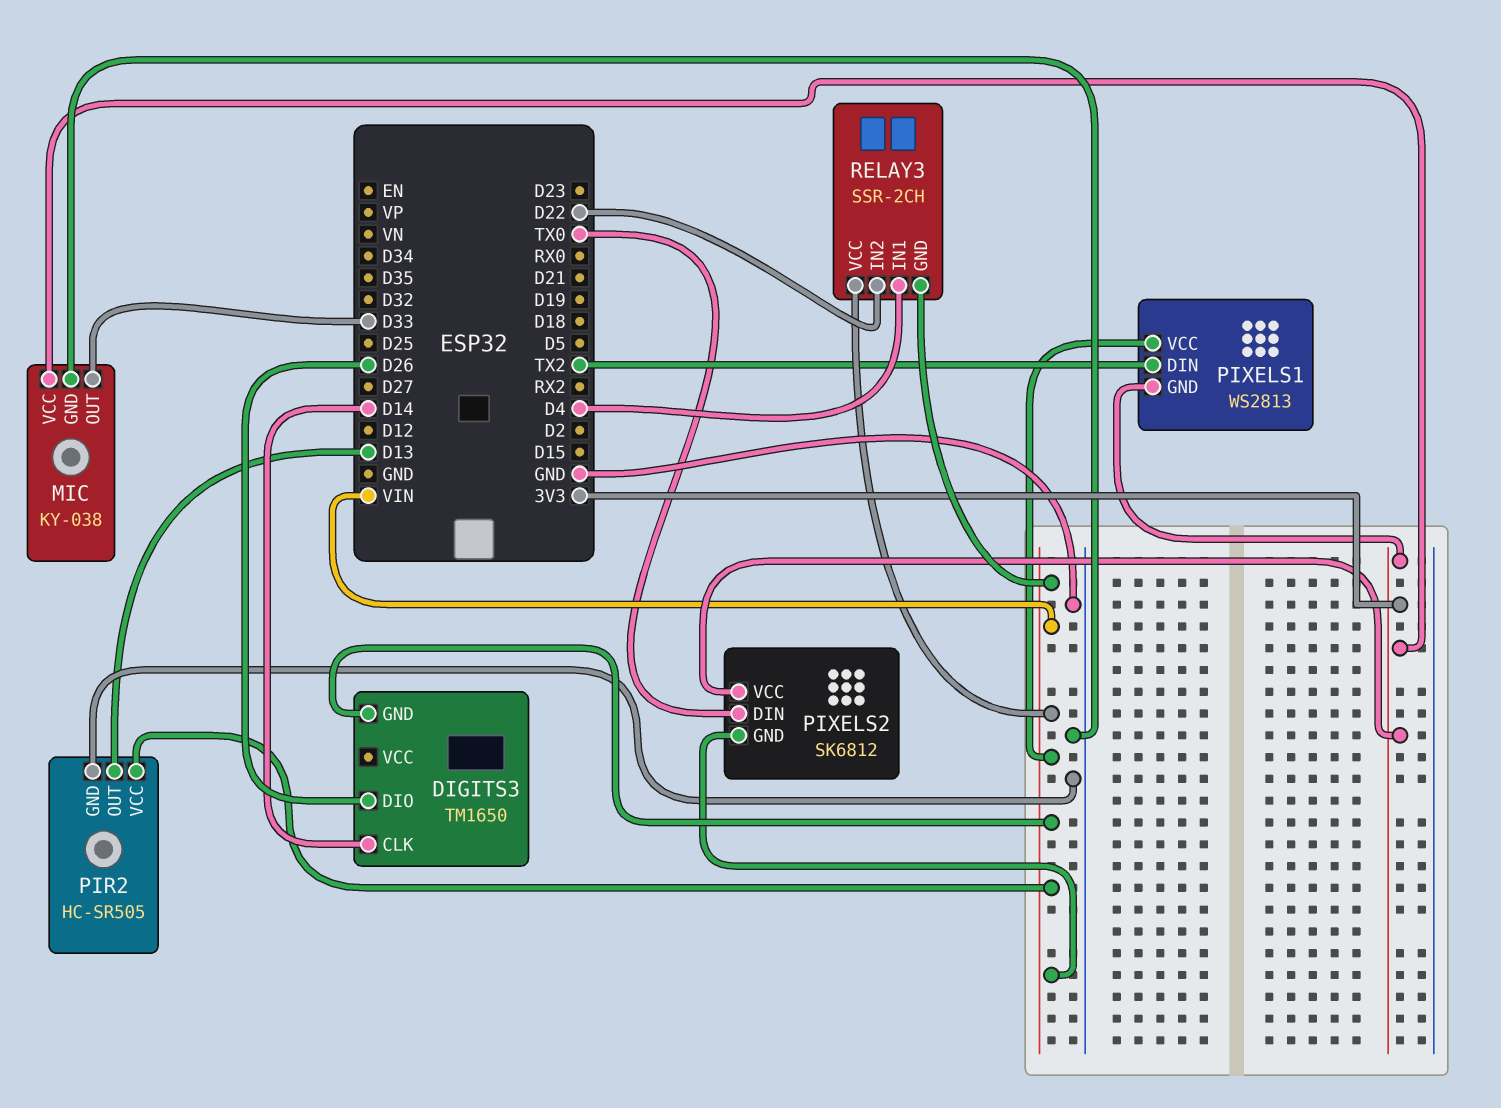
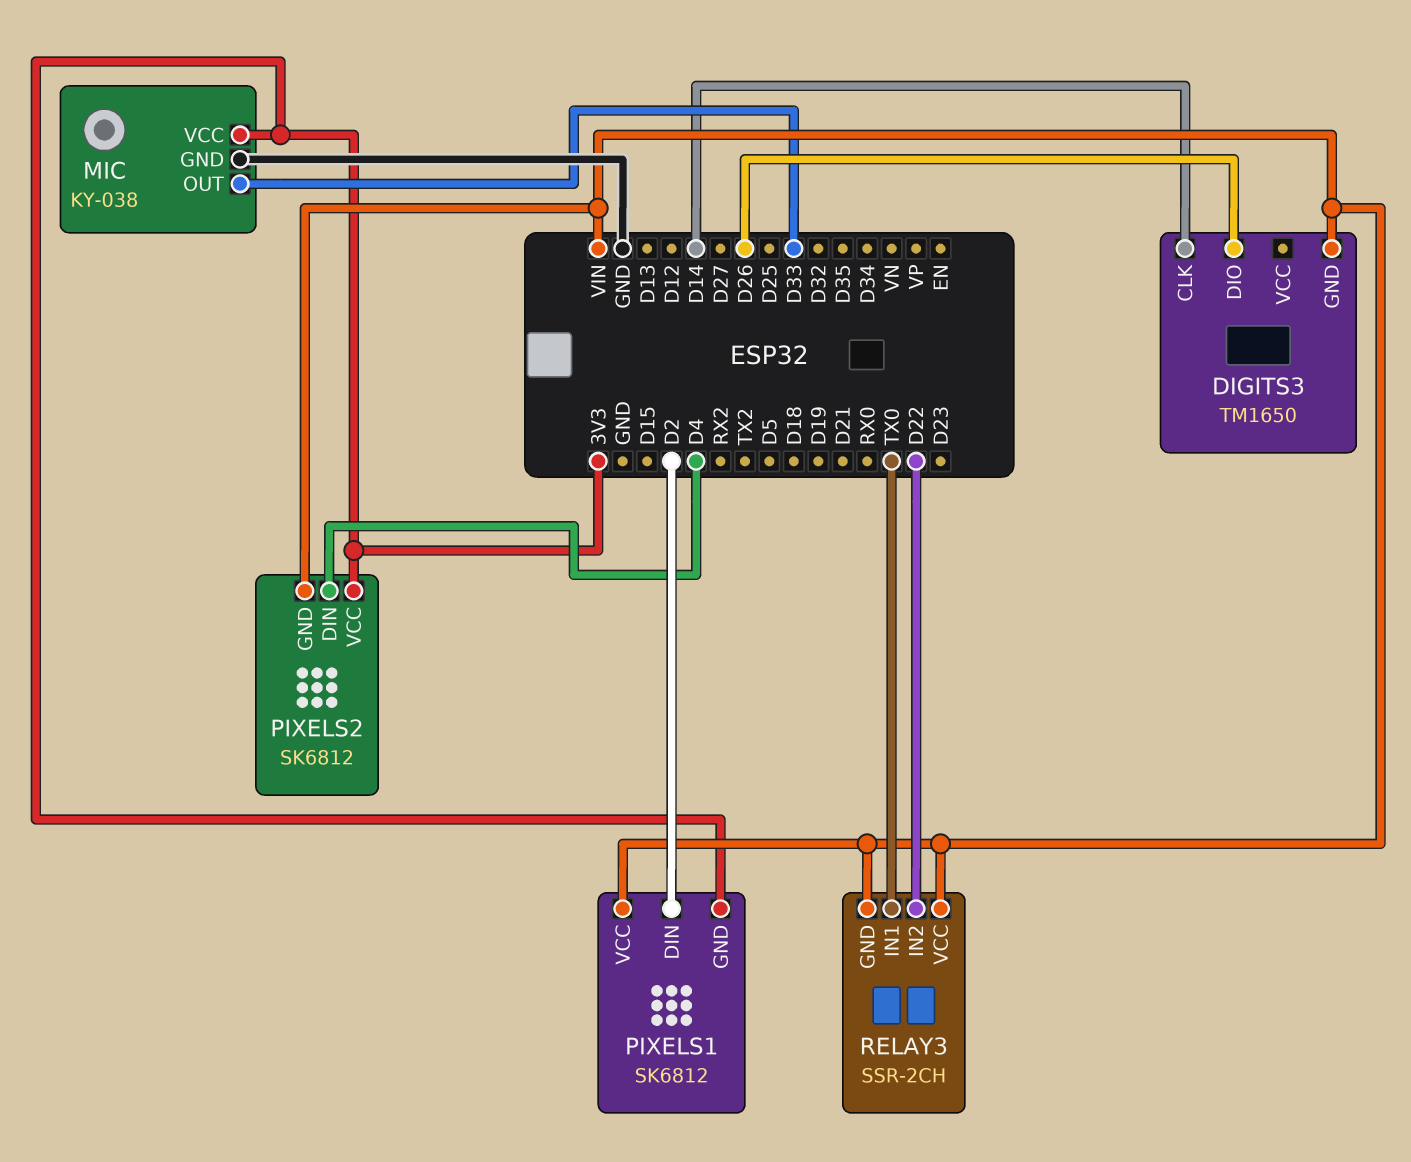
PIR2: HC-SR505 -> none
PIR2 pin GND: GND -> none
PIR2 pin OUT: D13 -> none
PIR2 pin VCC: VIN -> none
PIXELS1: WS2813 -> SK6812
PIXELS1 pin DIN: TX2 -> D2
PIXELS2 pin DIN: TX0 -> D4
RELAY3 pin IN1: D4 -> TX0

